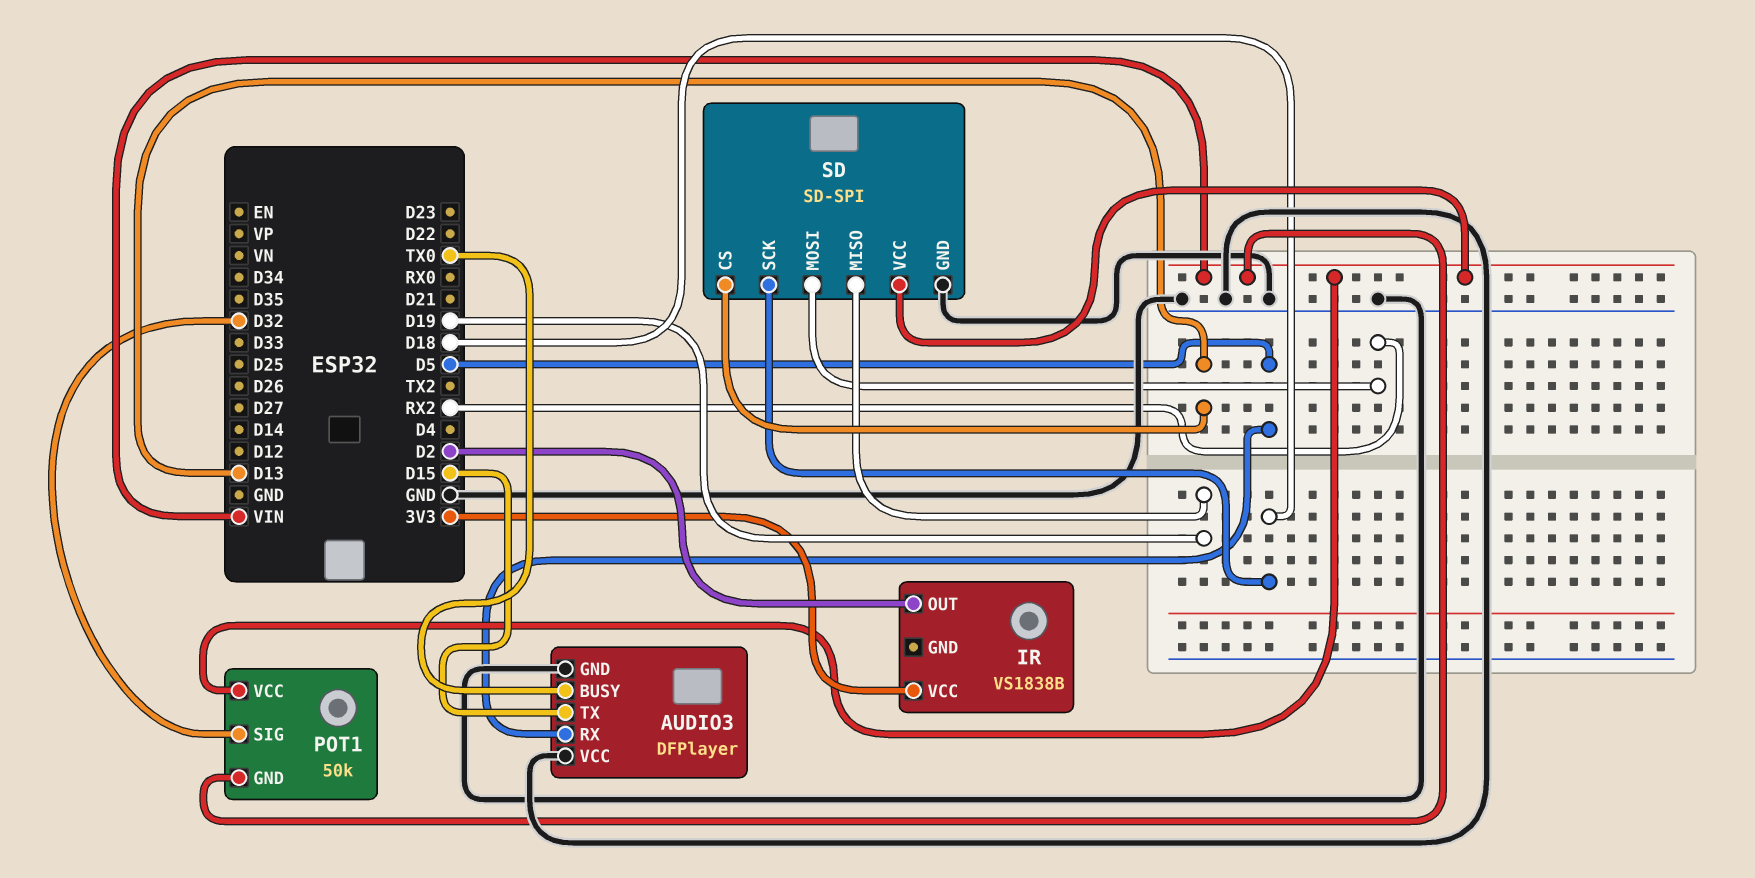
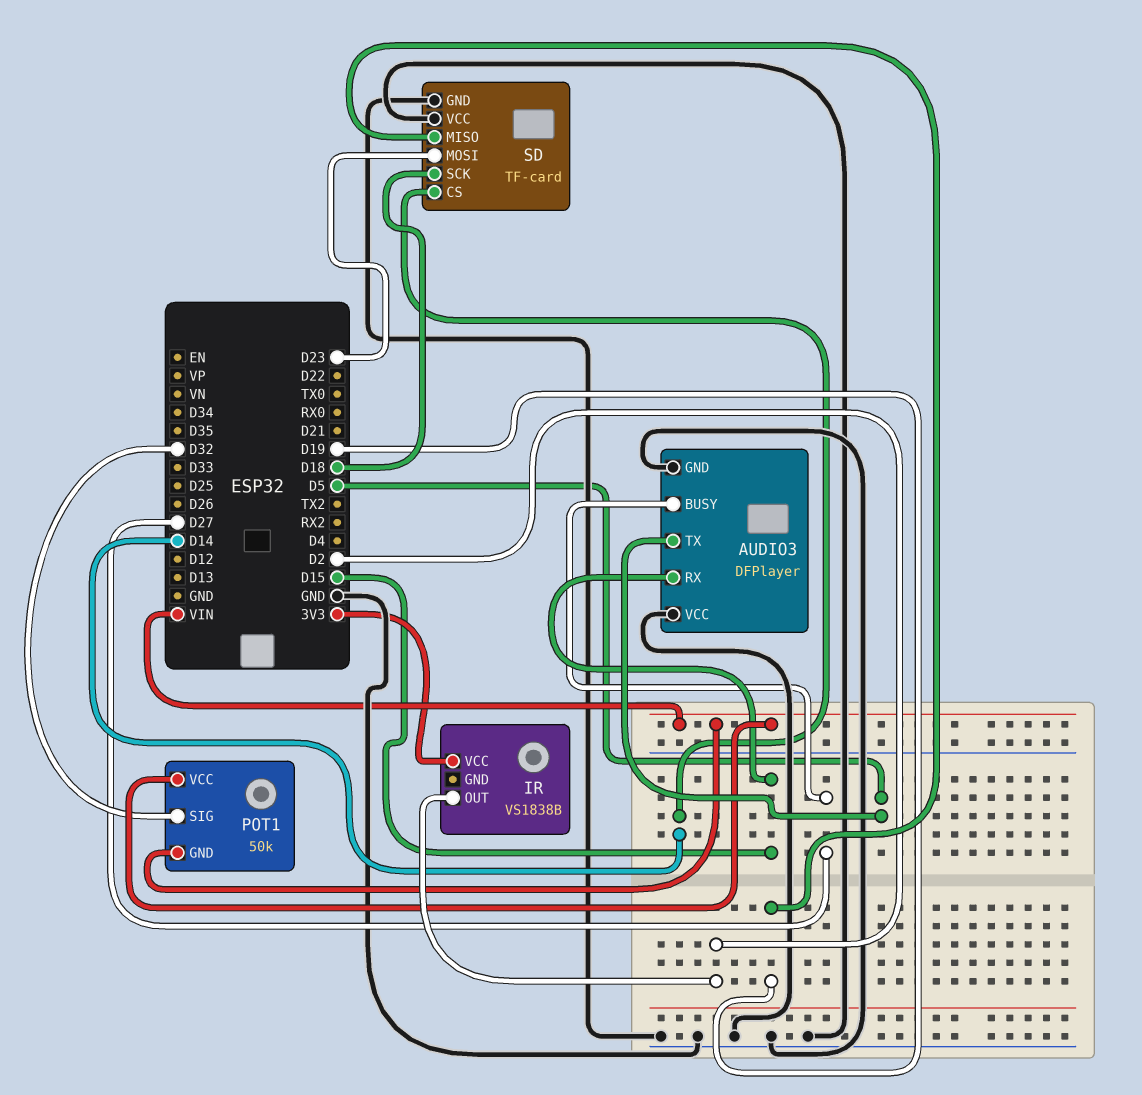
AUDIO3 pin BUSY: TX0 -> D27
AUDIO3 pin RX: D5 -> D15
AUDIO3 pin TX: D15 -> D5
SD: SD-SPI -> TF-card
SD pin CS: D13 -> D14
SD pin MOSI: RX2 -> D23
SD pin VCC: VIN -> GND

